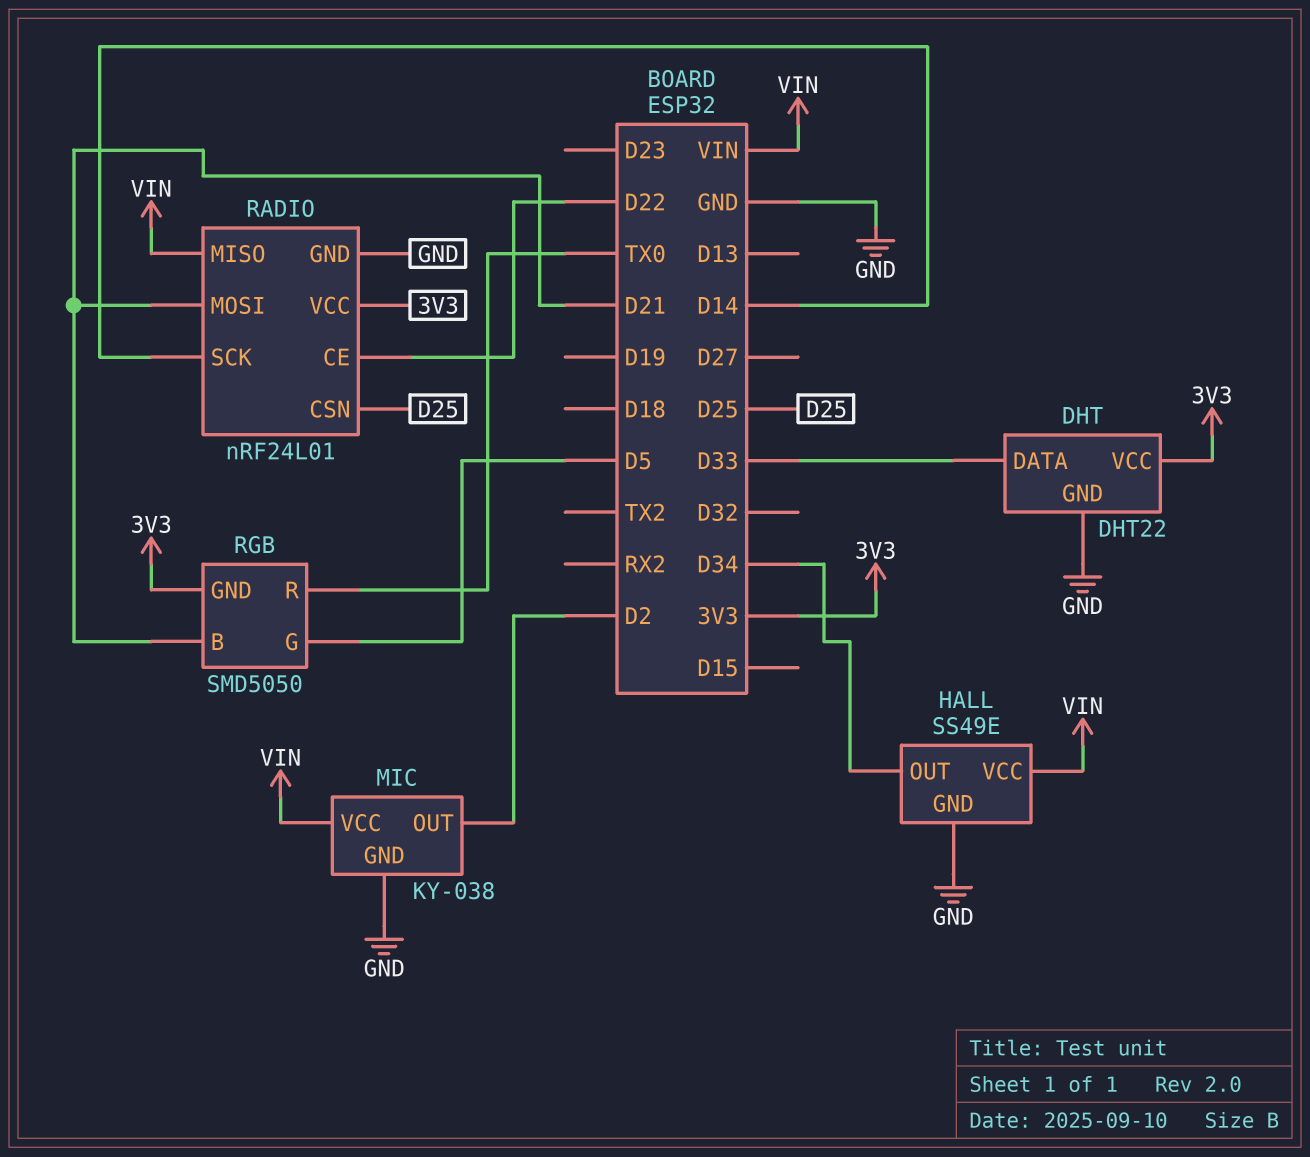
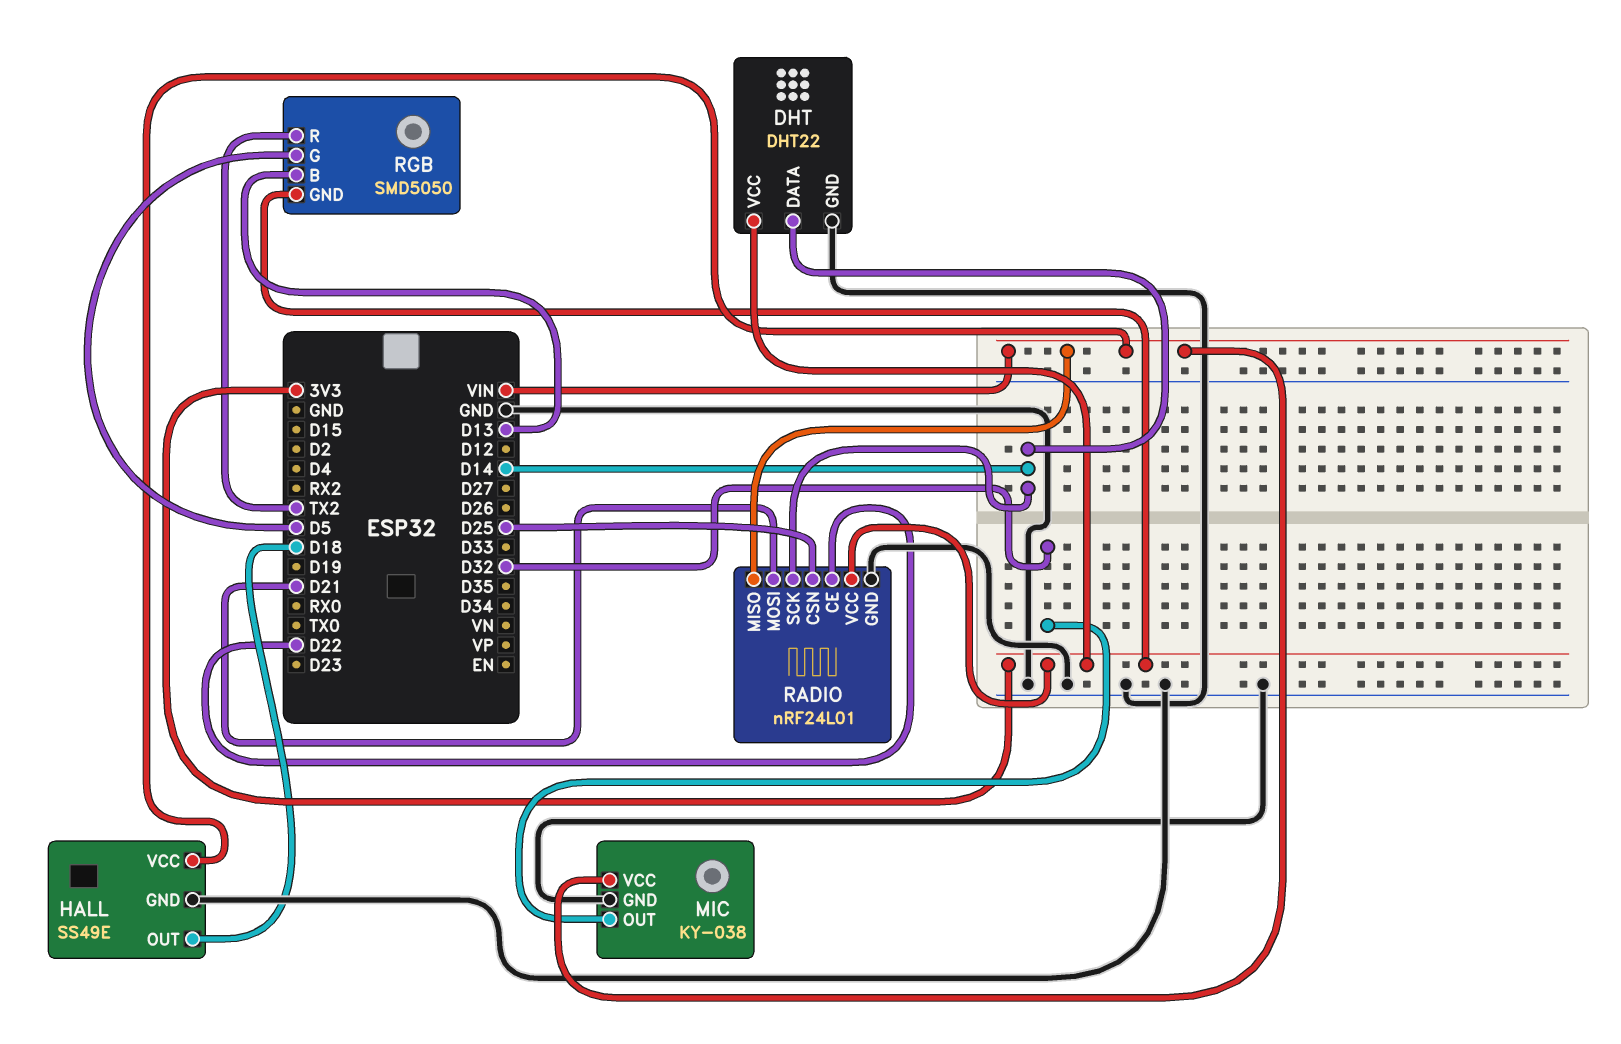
DHT pin DATA: D33 -> D14
HALL pin OUT: D34 -> D18
MIC pin OUT: D2 -> D32
RGB pin B: D21 -> D13
RGB pin R: TX0 -> TX2

